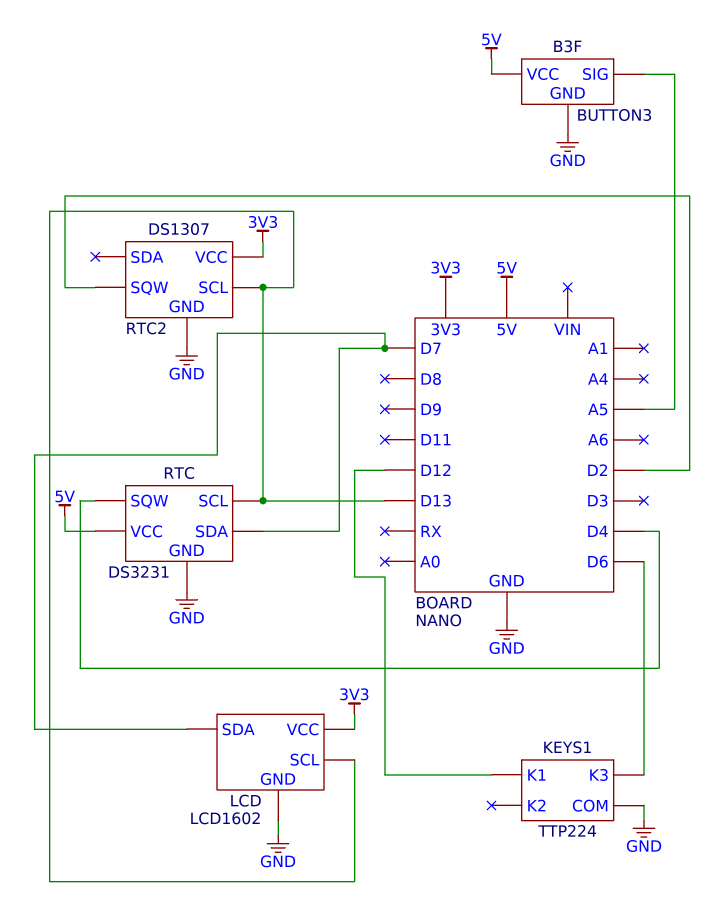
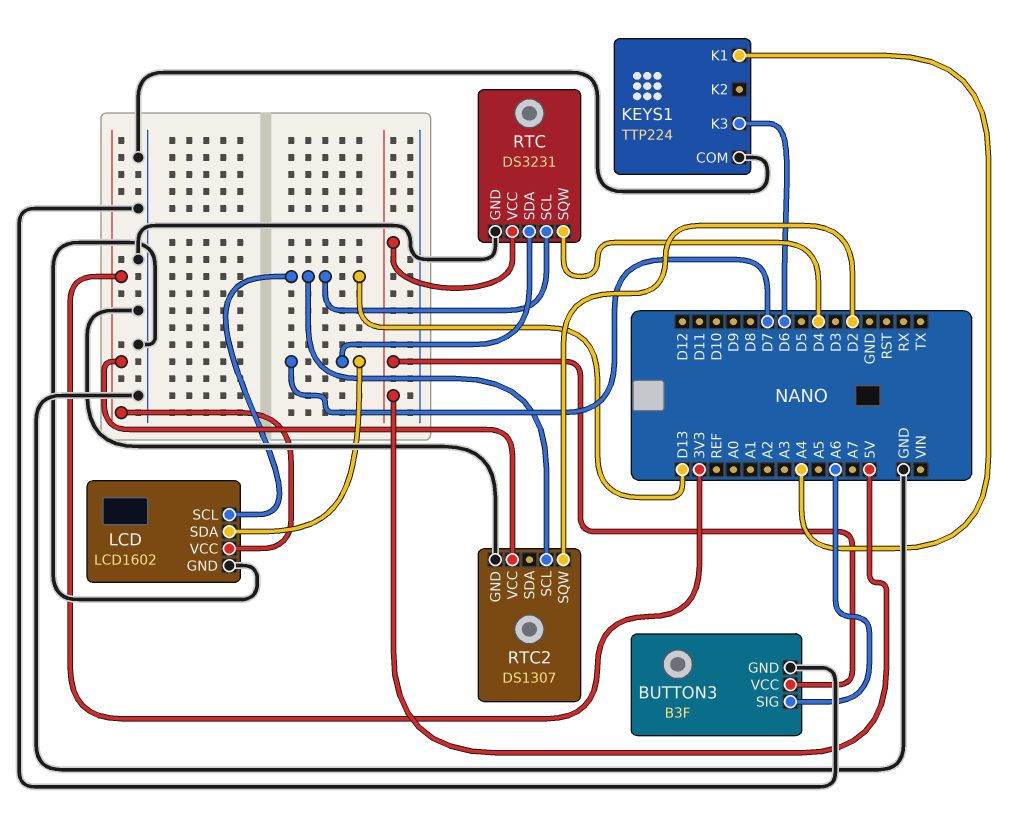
BUTTON3 pin SIG: A5 -> A6
KEYS1 pin K1: D12 -> A4

